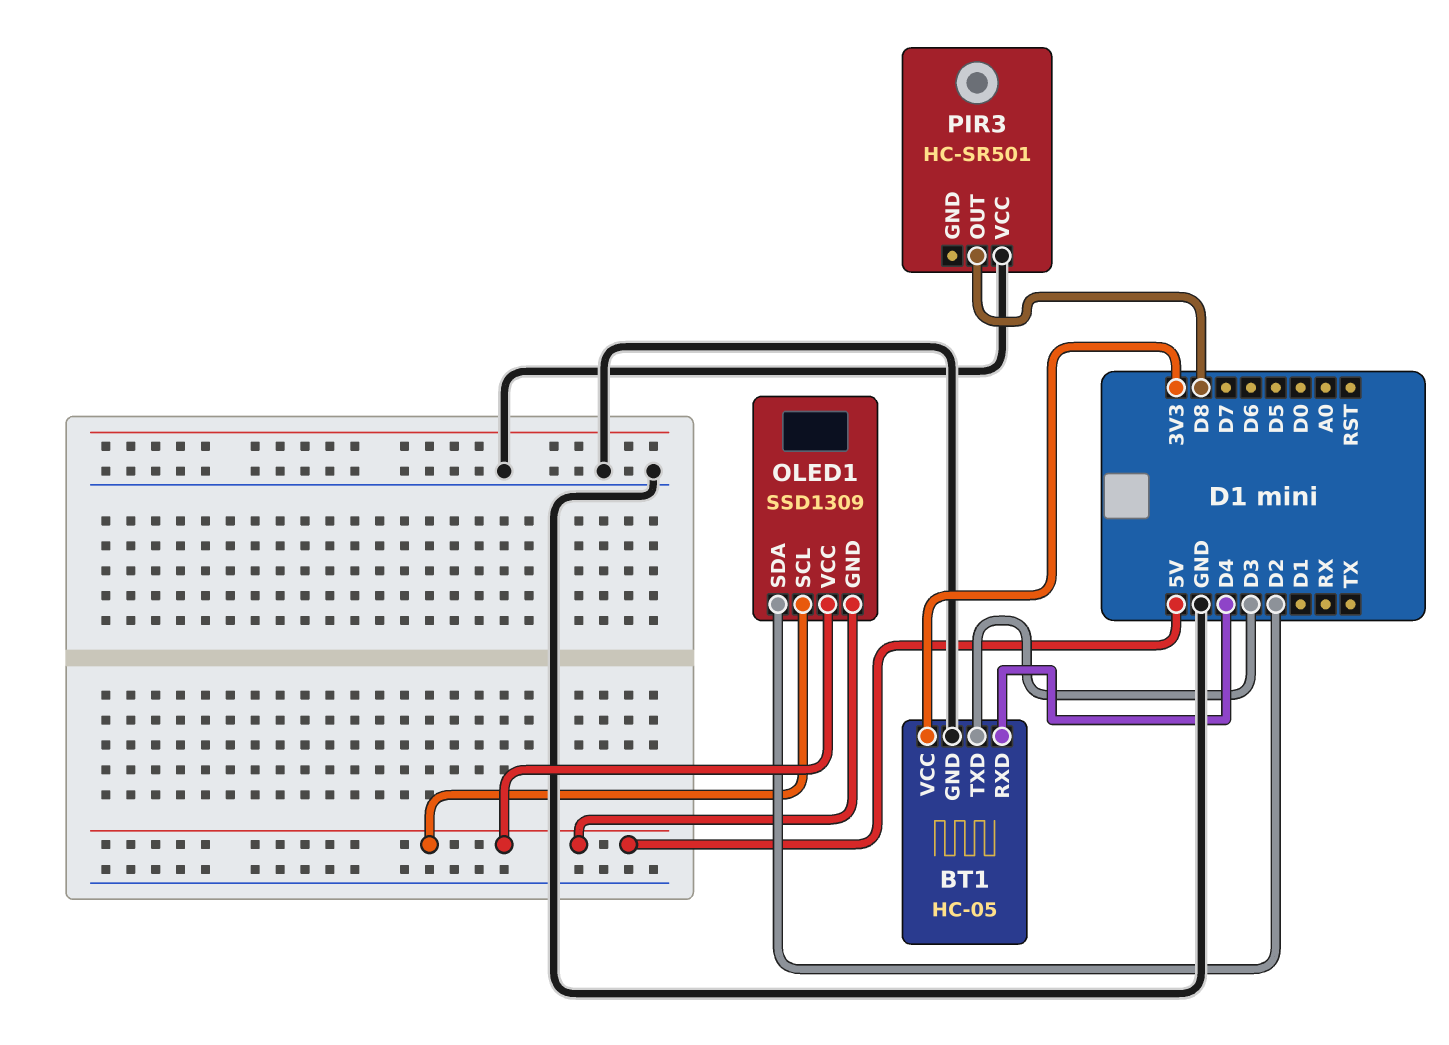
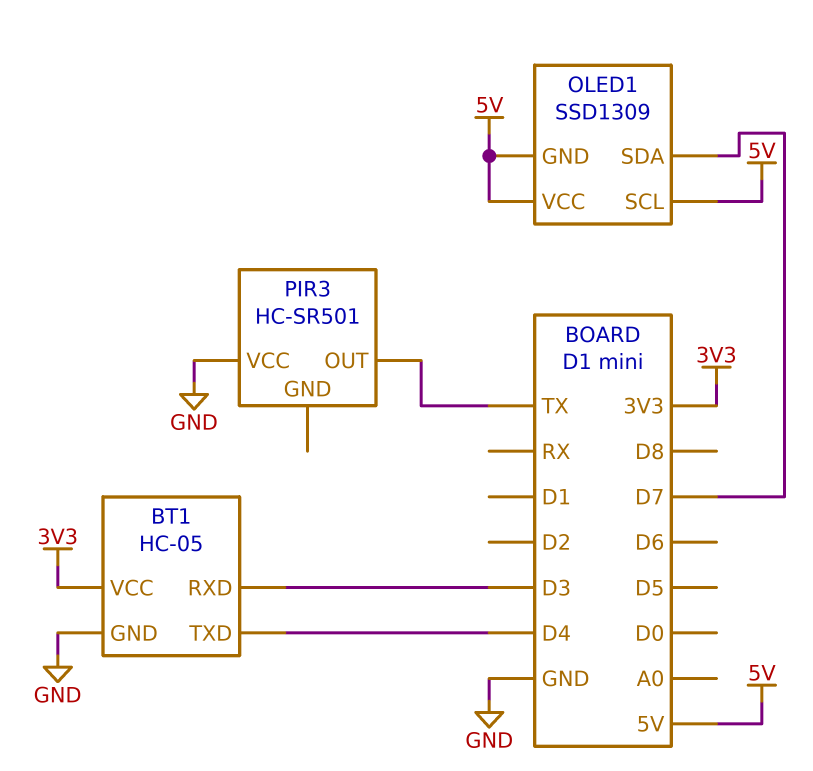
BT1 pin RXD: D4 -> D3
BT1 pin TXD: D3 -> D4
OLED1 pin SDA: D2 -> D7
PIR3 pin OUT: D8 -> TX

